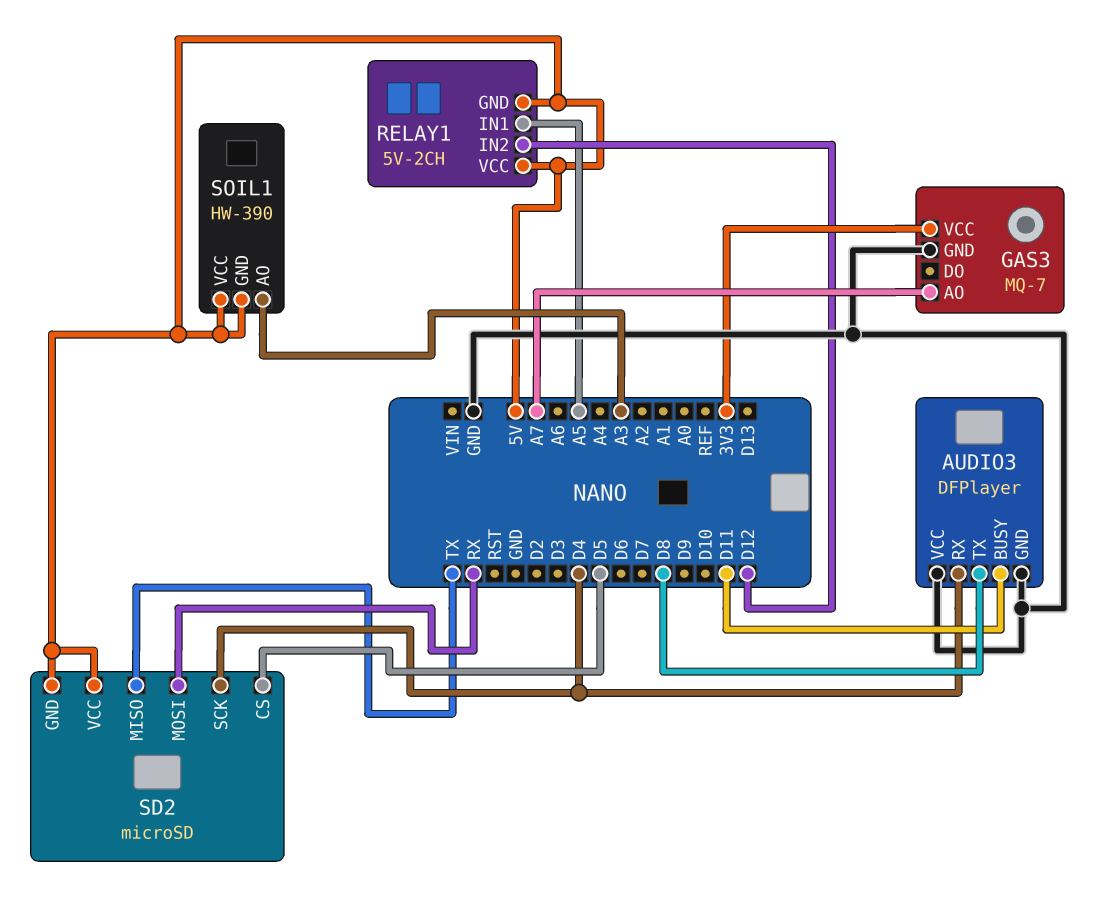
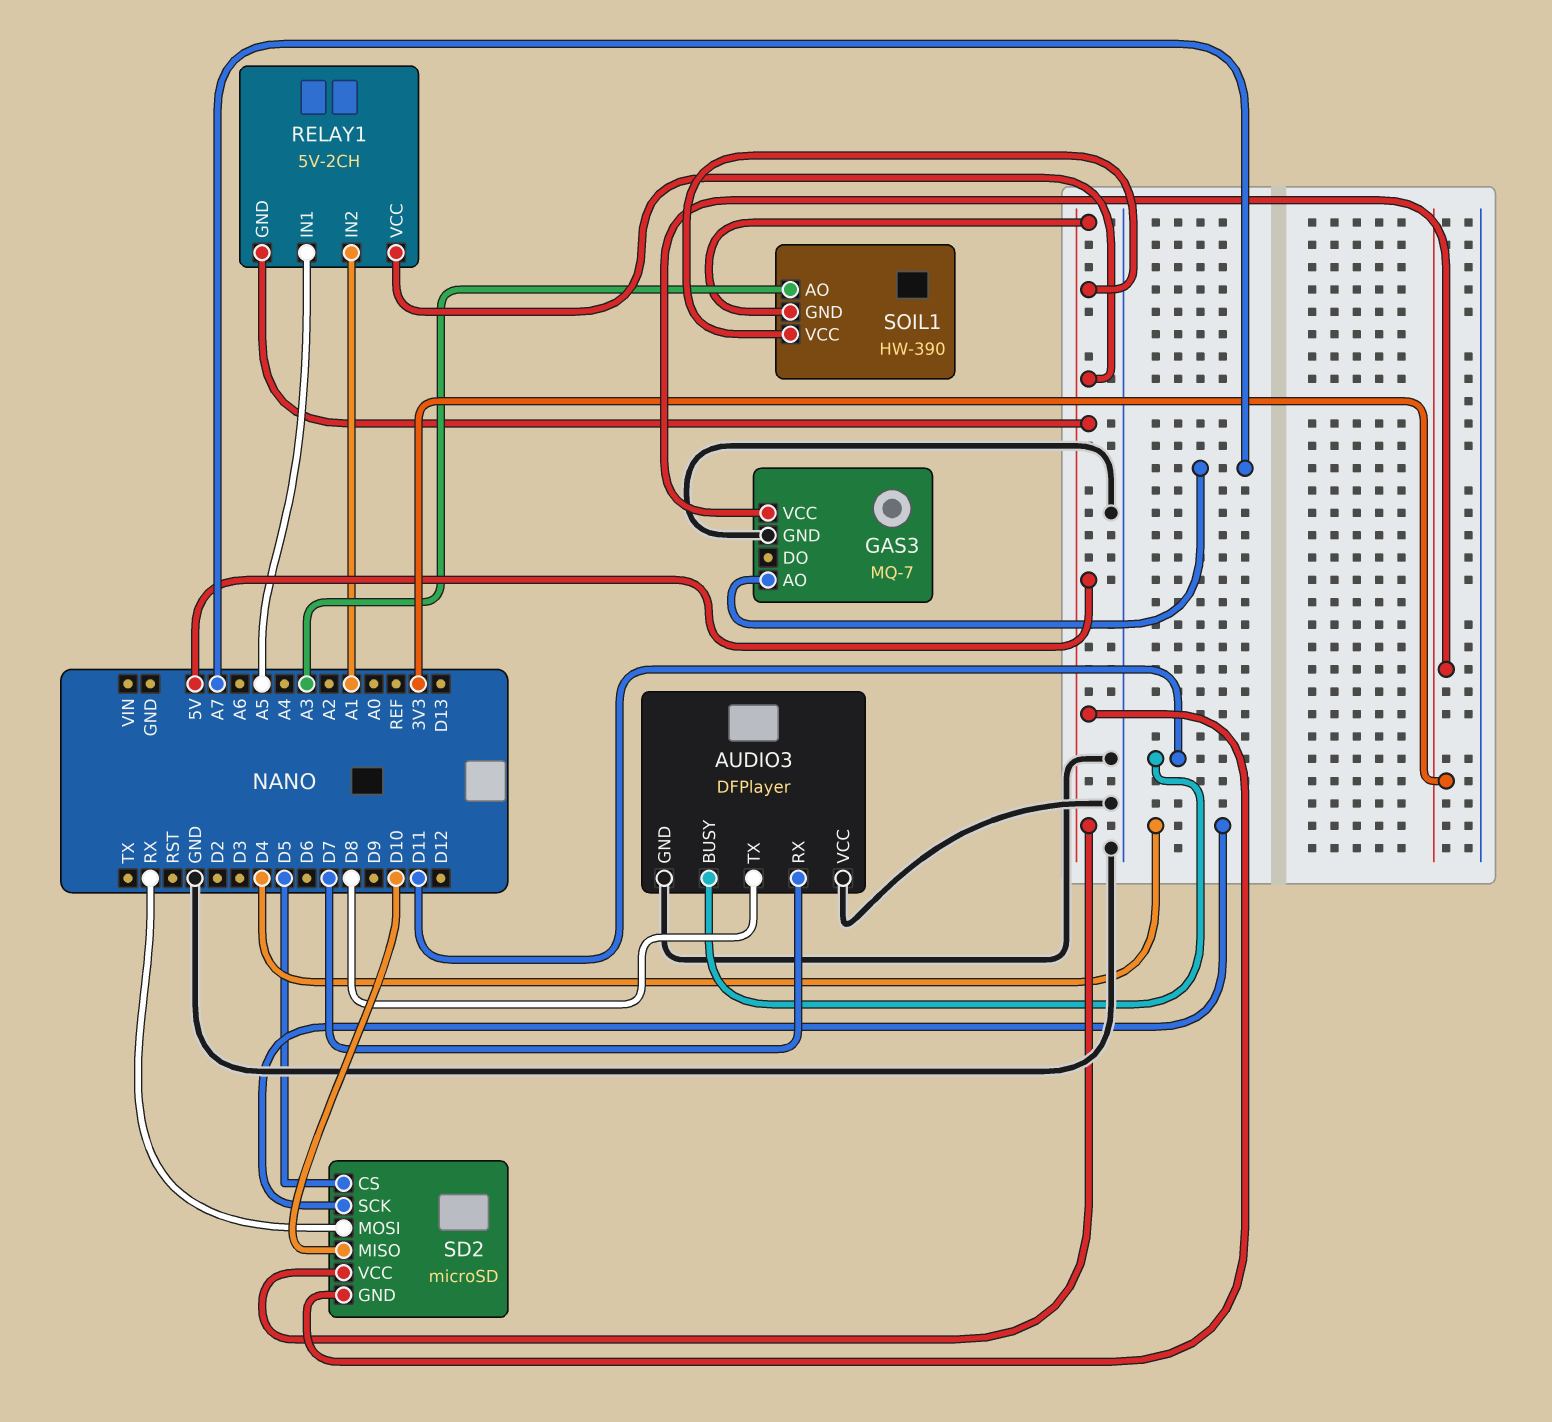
AUDIO3 pin RX: D4 -> D7
RELAY1 pin IN2: D12 -> A1
SD2 pin MISO: TX -> D10

